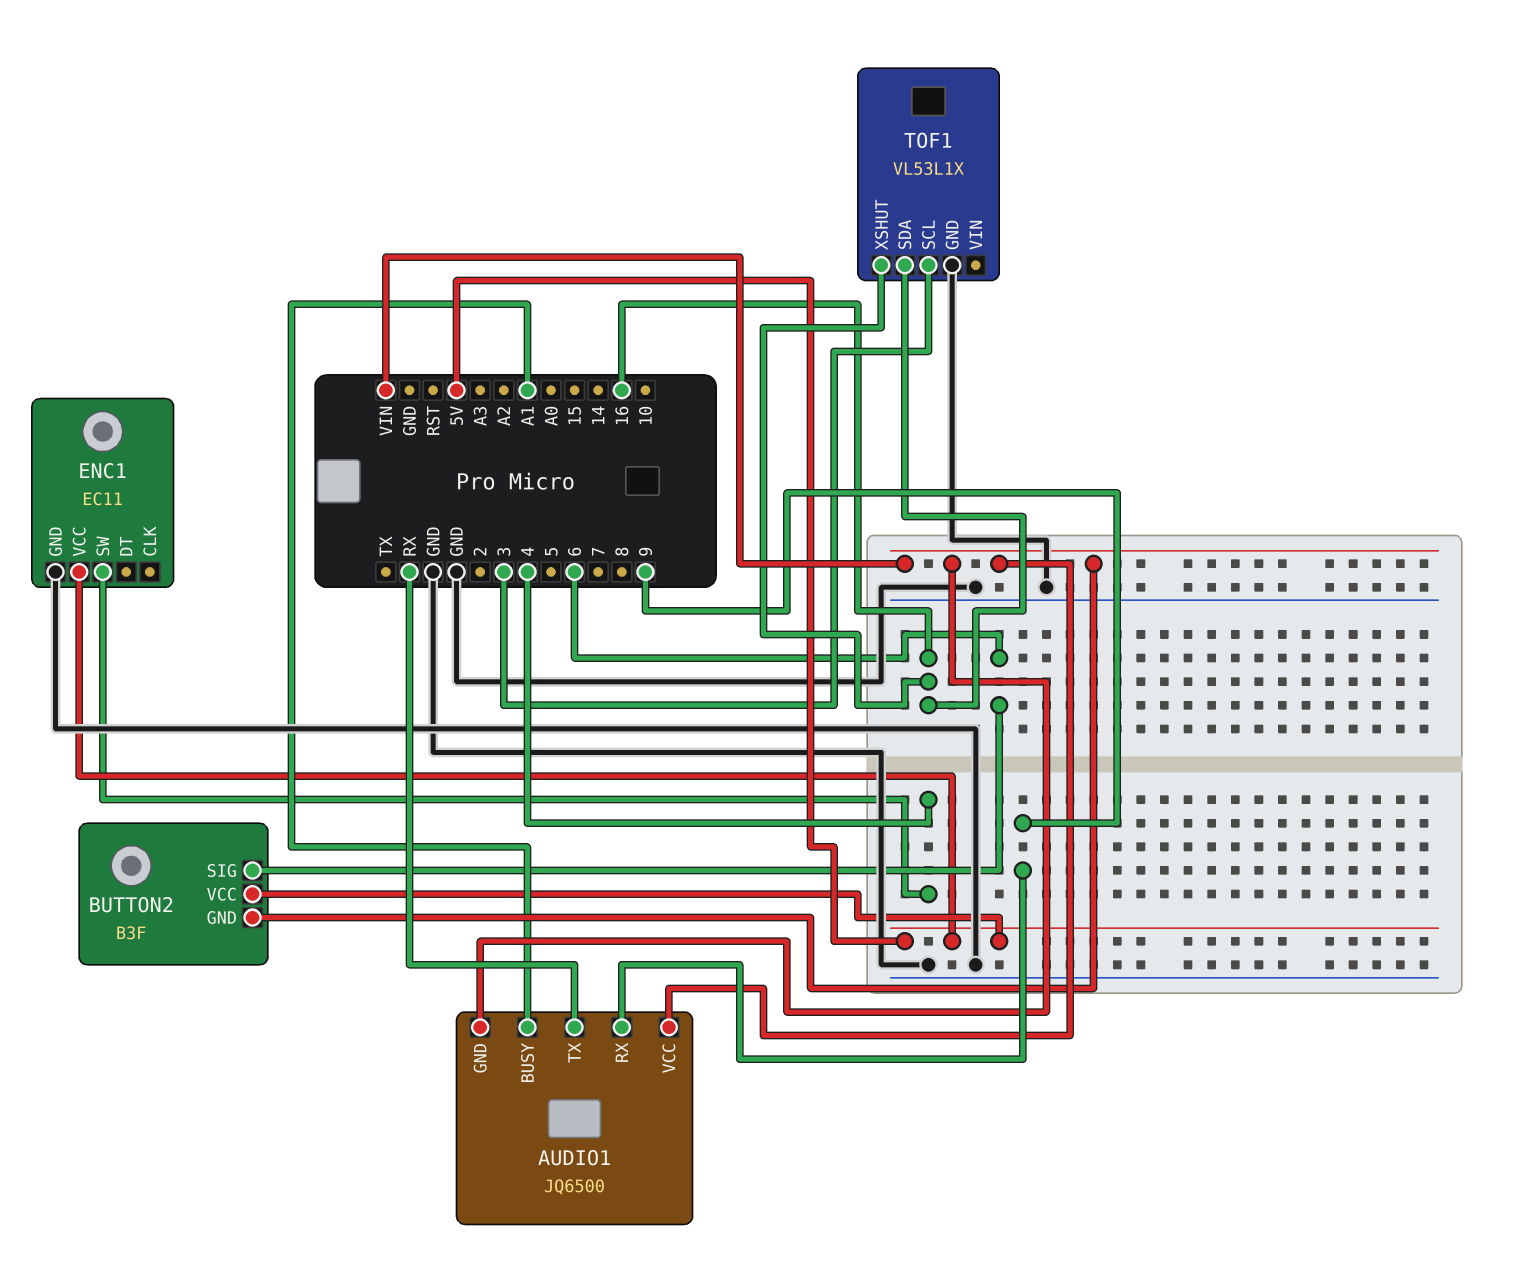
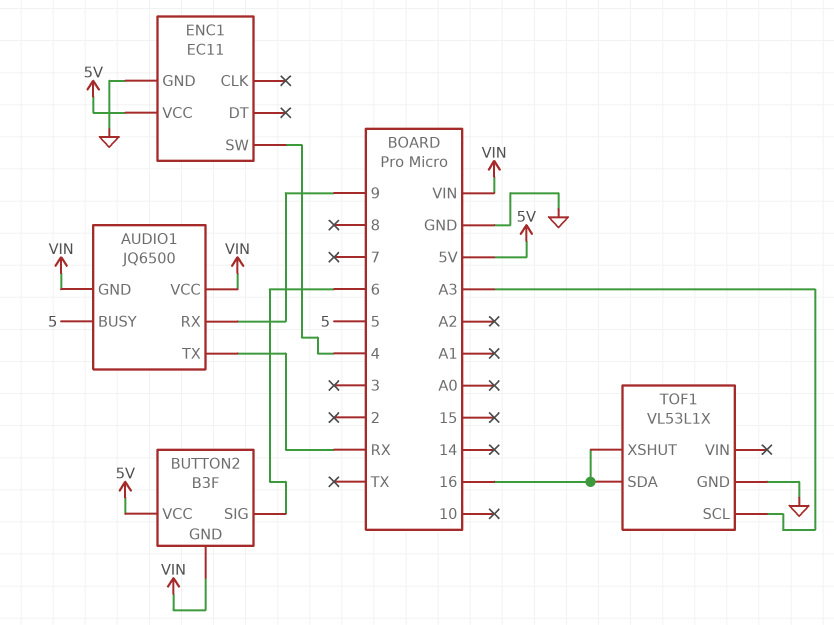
AUDIO1 pin BUSY: A1 -> 5
TOF1 pin SCL: 3 -> A3

